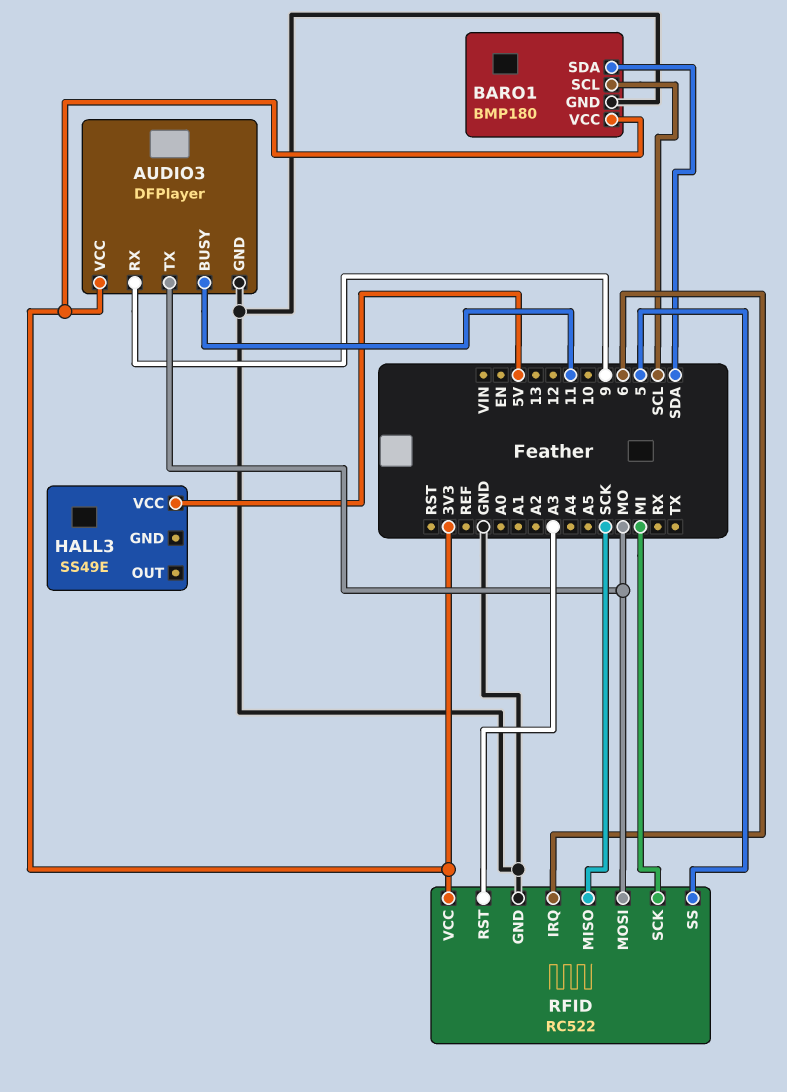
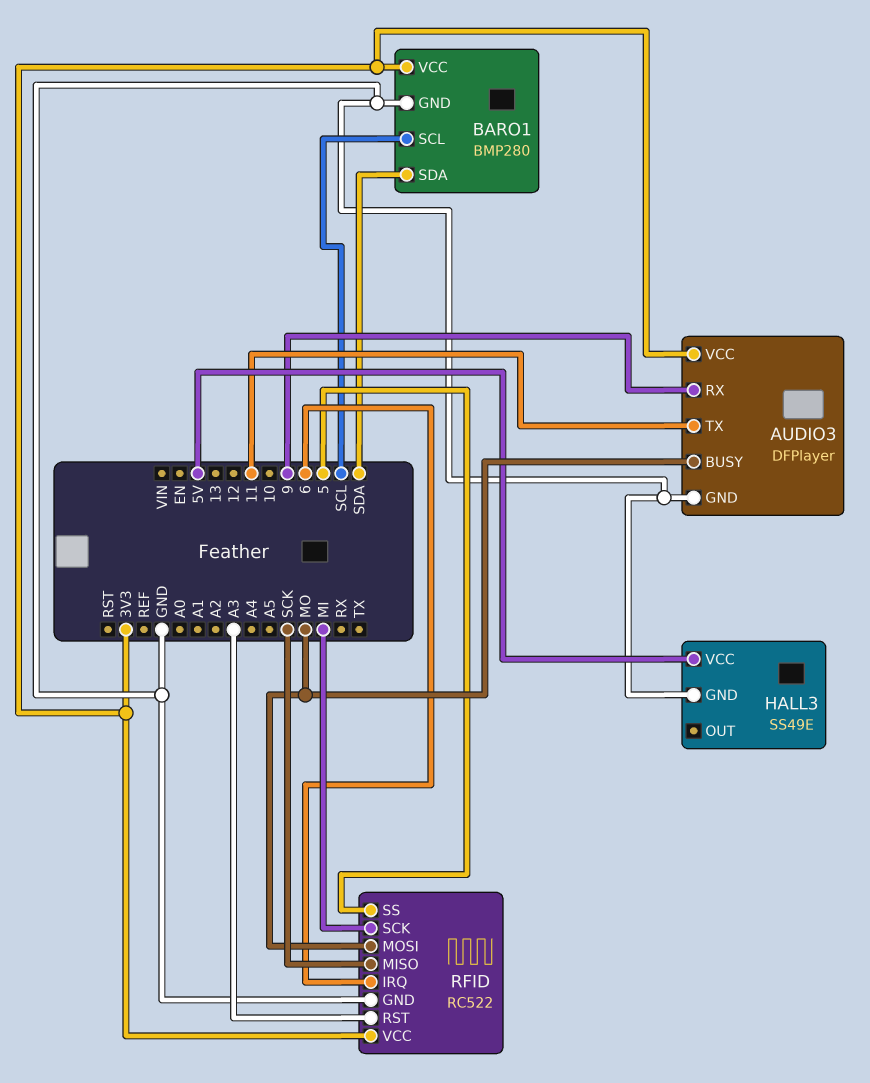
AUDIO3 pin BUSY: 11 -> MO
AUDIO3 pin TX: MO -> 11
BARO1: BMP180 -> BMP280
HALL3 pin GND: none -> GND

